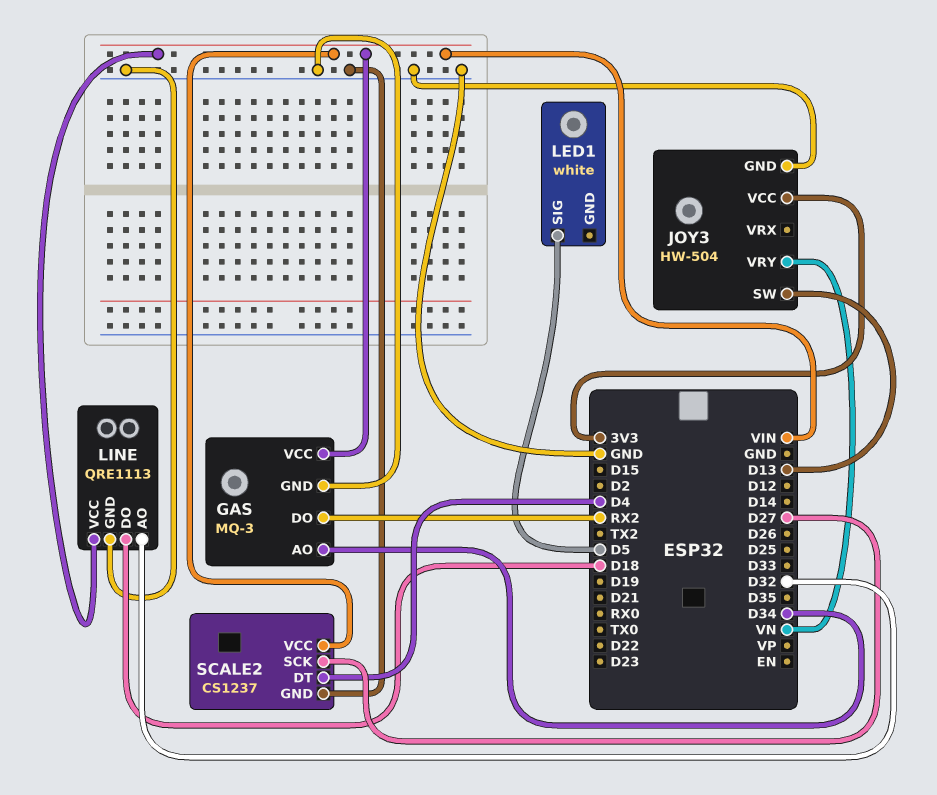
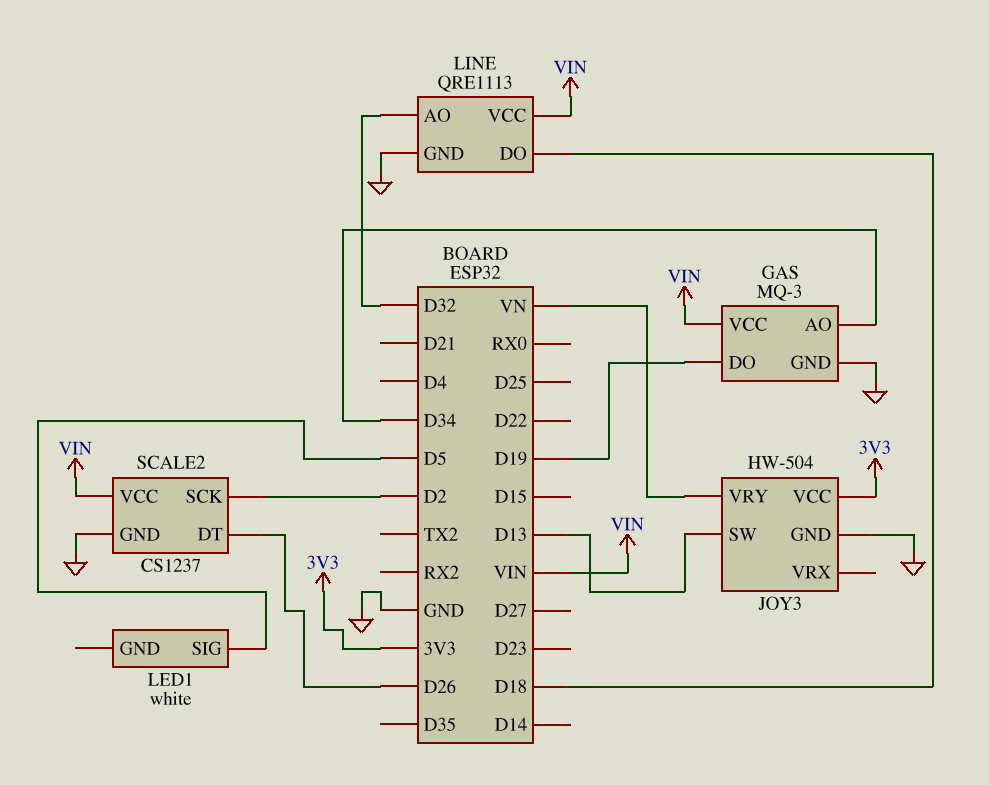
GAS pin DO: RX2 -> D19
SCALE2 pin DT: D4 -> D26
SCALE2 pin SCK: D27 -> D2

